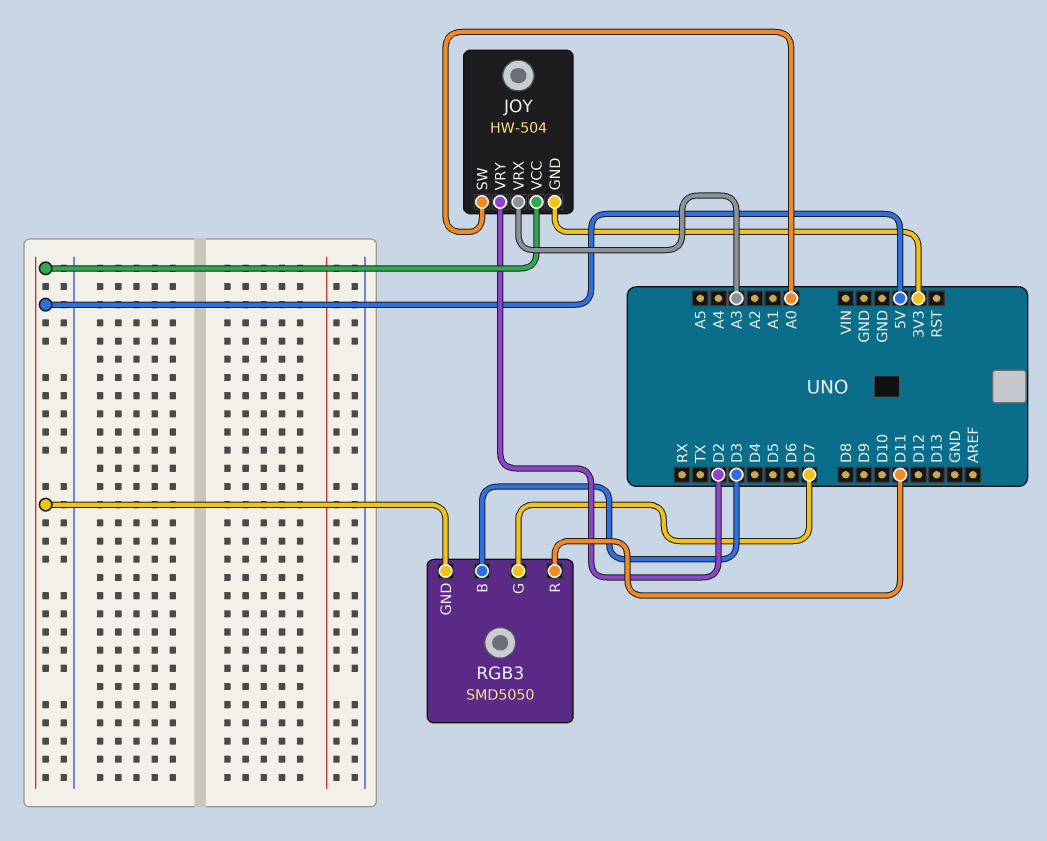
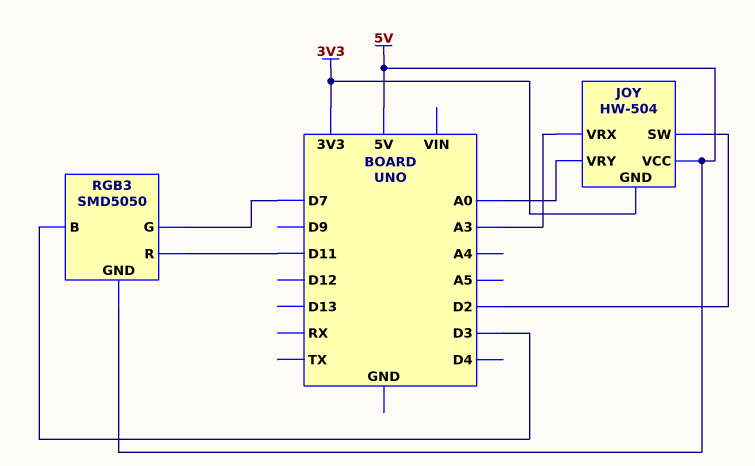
JOY pin SW: A0 -> D2
JOY pin VRY: D2 -> A0

